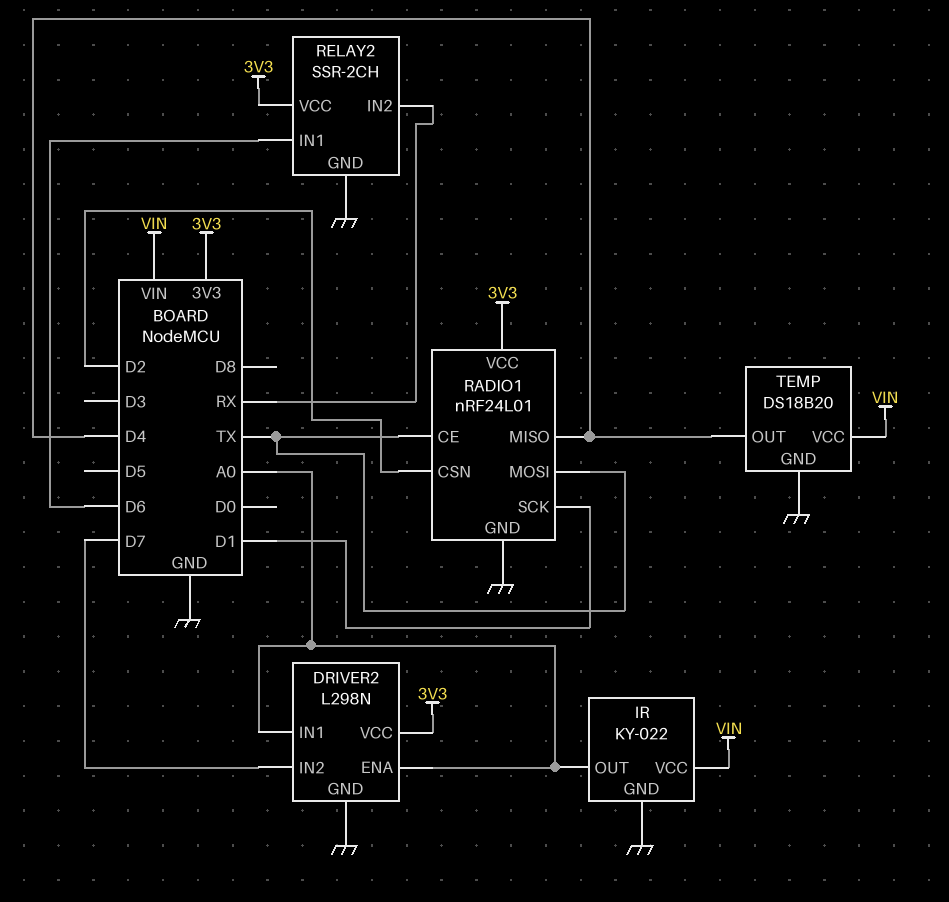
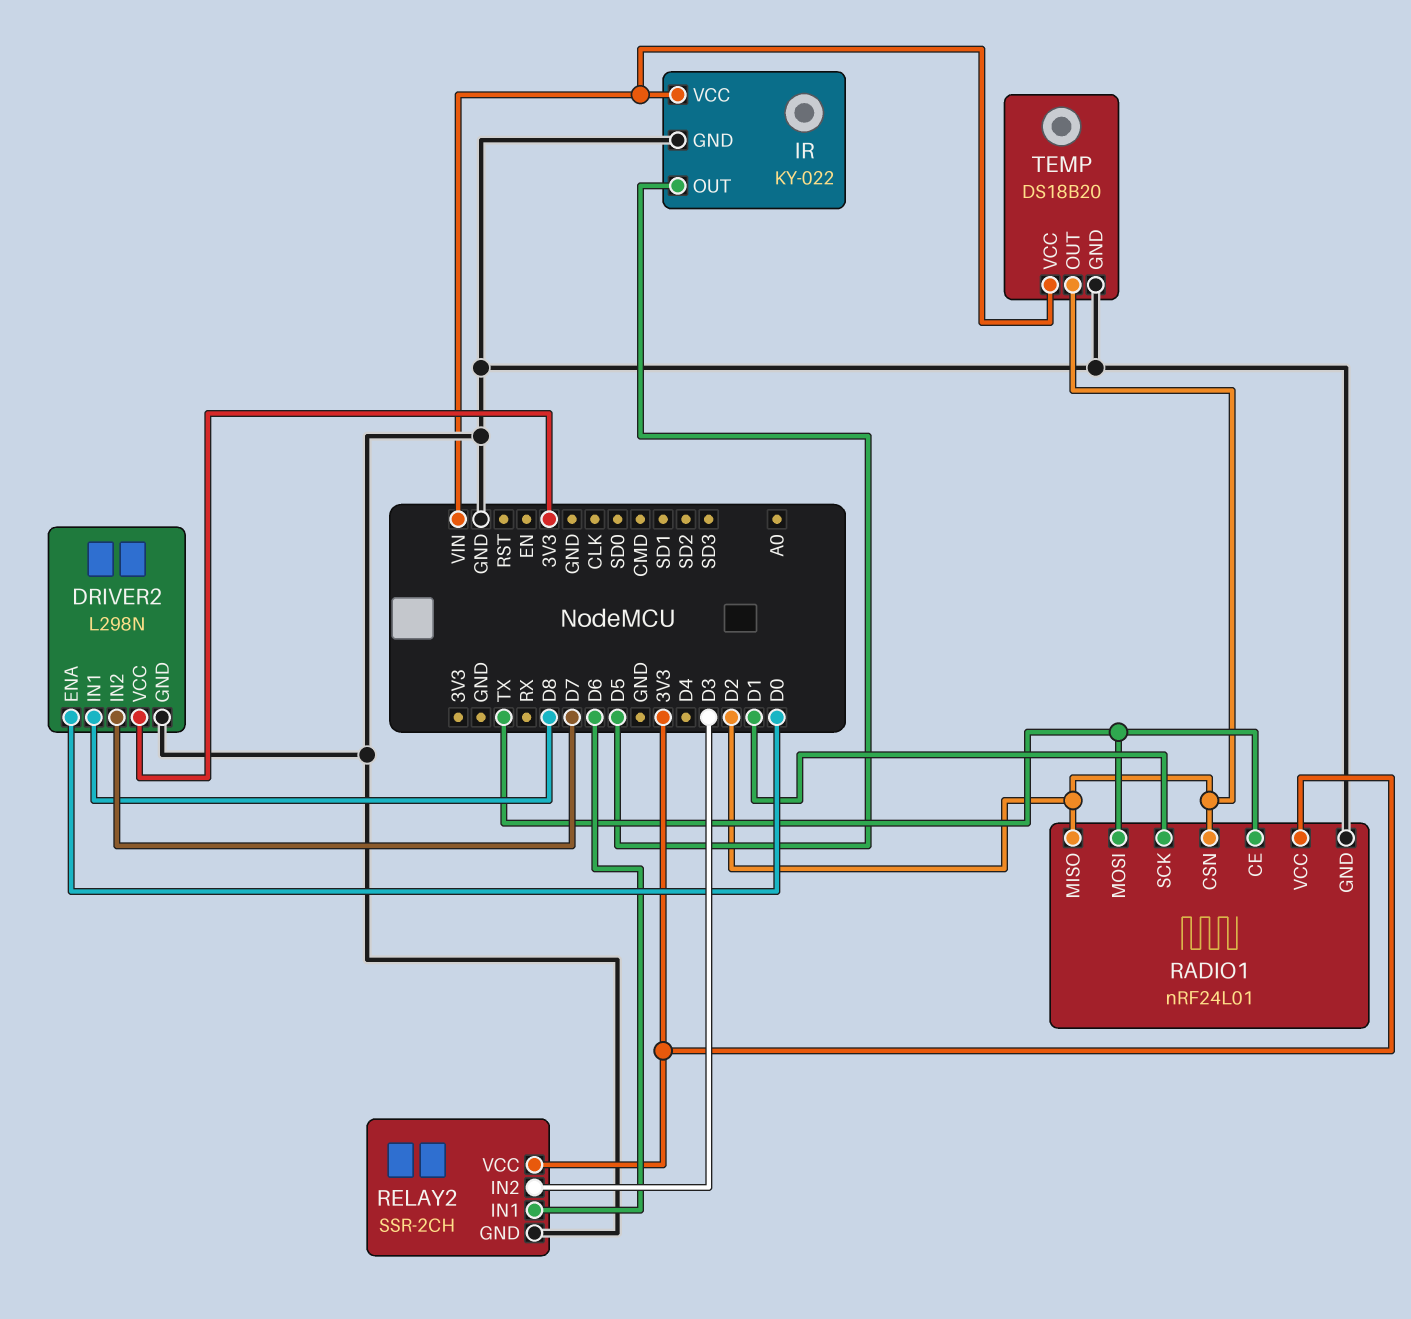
DRIVER2 pin ENA: A0 -> D0
DRIVER2 pin IN1: A0 -> D8
IR pin OUT: A0 -> D5
RADIO1 pin MISO: D4 -> D2
RELAY2 pin IN2: RX -> D3
TEMP pin OUT: D4 -> D2

